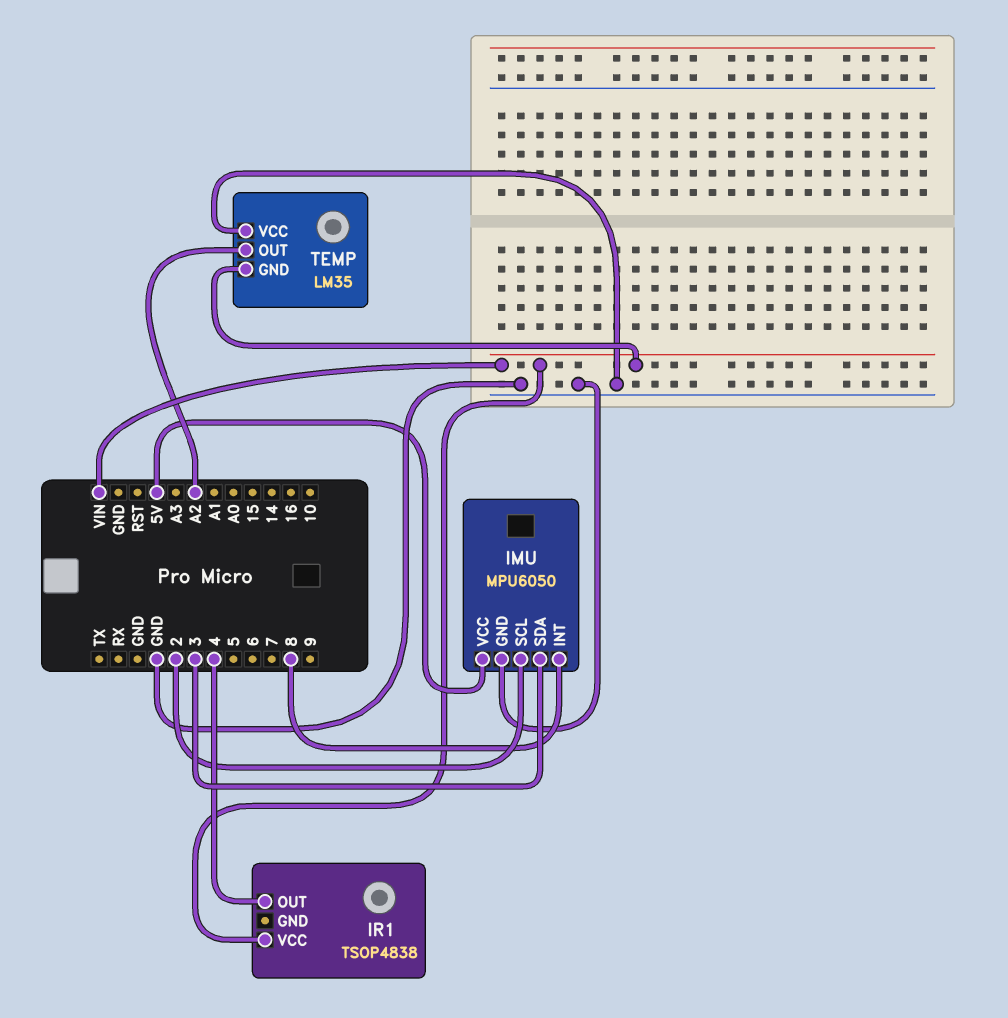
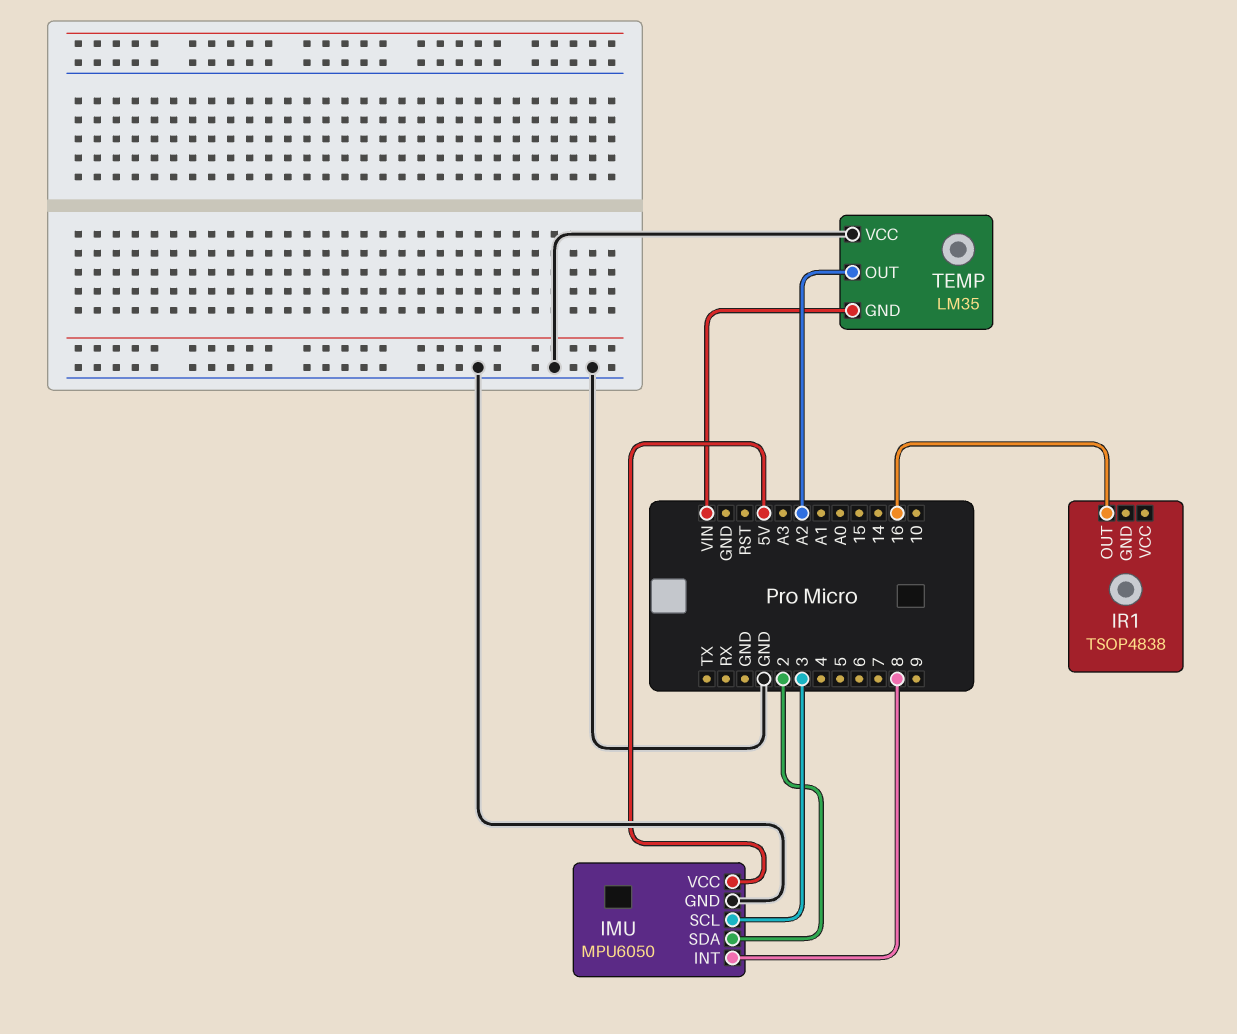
IMU pin SCL: 2 -> 3
IMU pin SDA: 3 -> 2
IR1 pin OUT: 4 -> 16
IR1 pin VCC: VIN -> none

